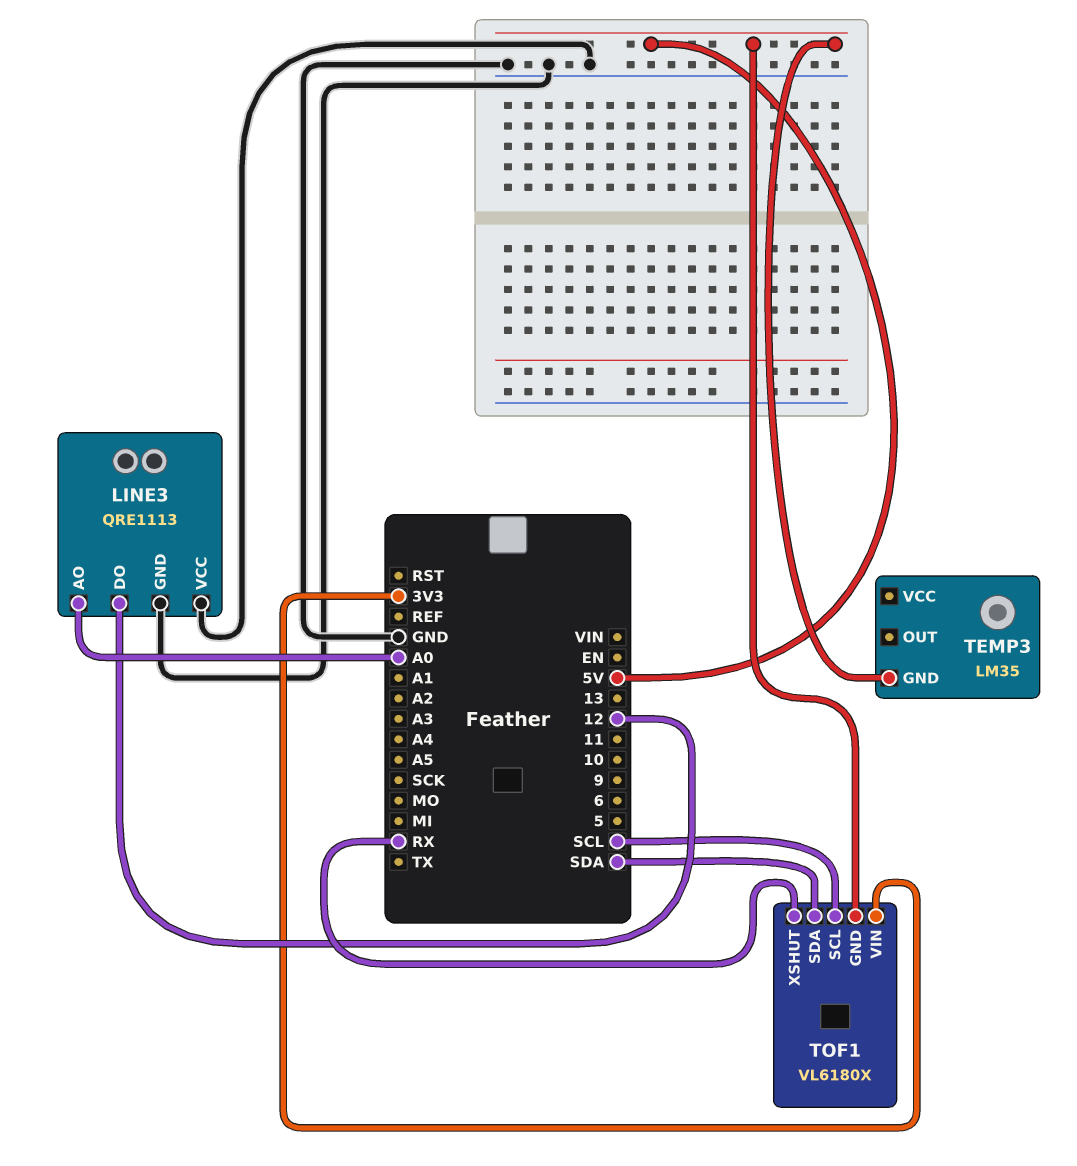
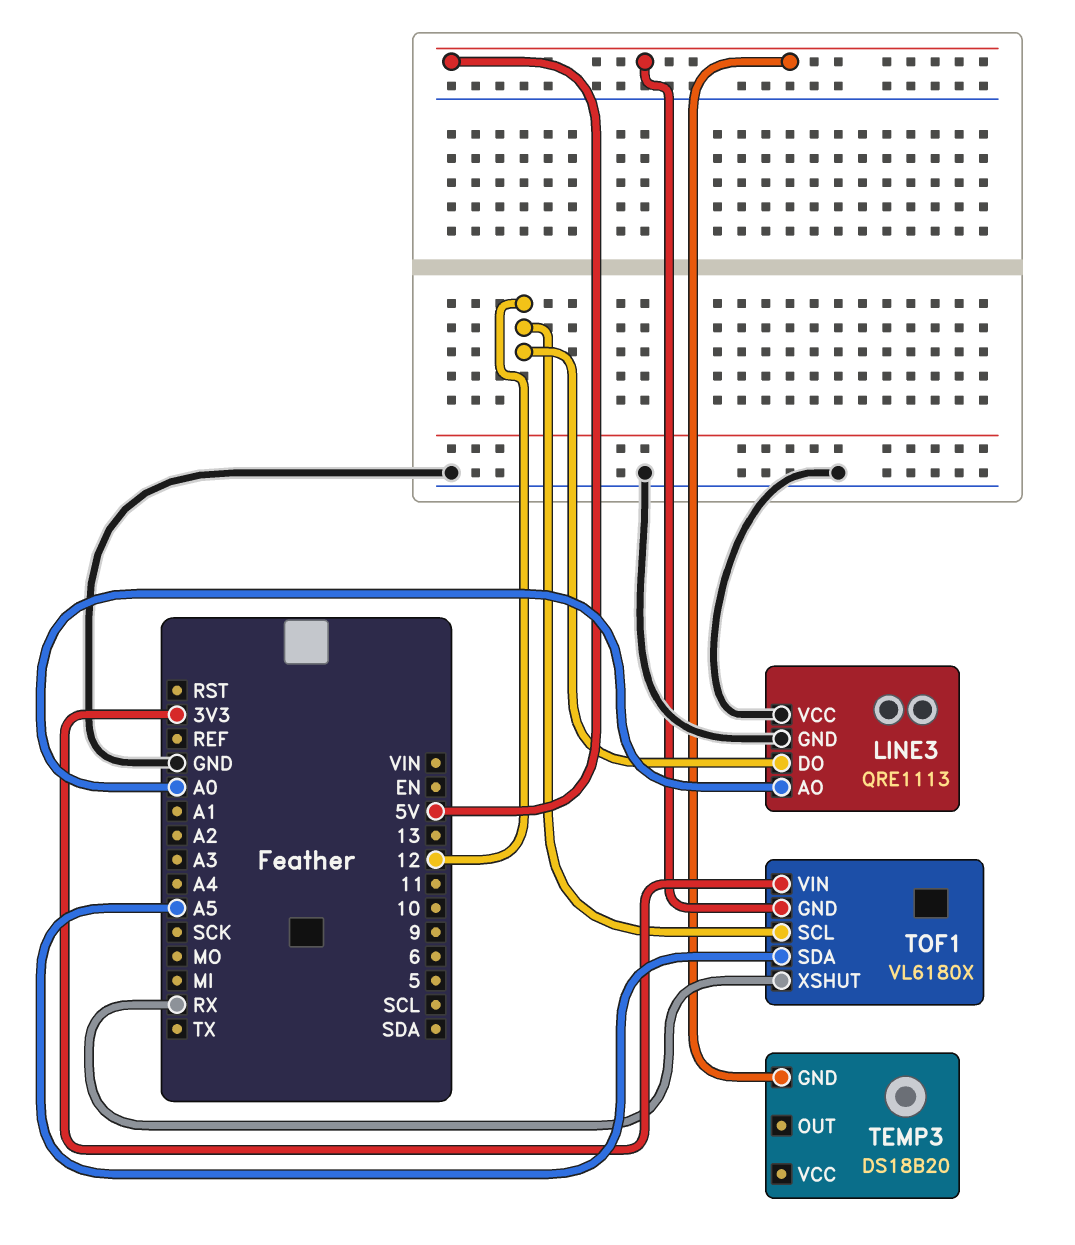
TEMP3: LM35 -> DS18B20
TOF1 pin SCL: SCL -> 12
TOF1 pin SDA: SDA -> A5

